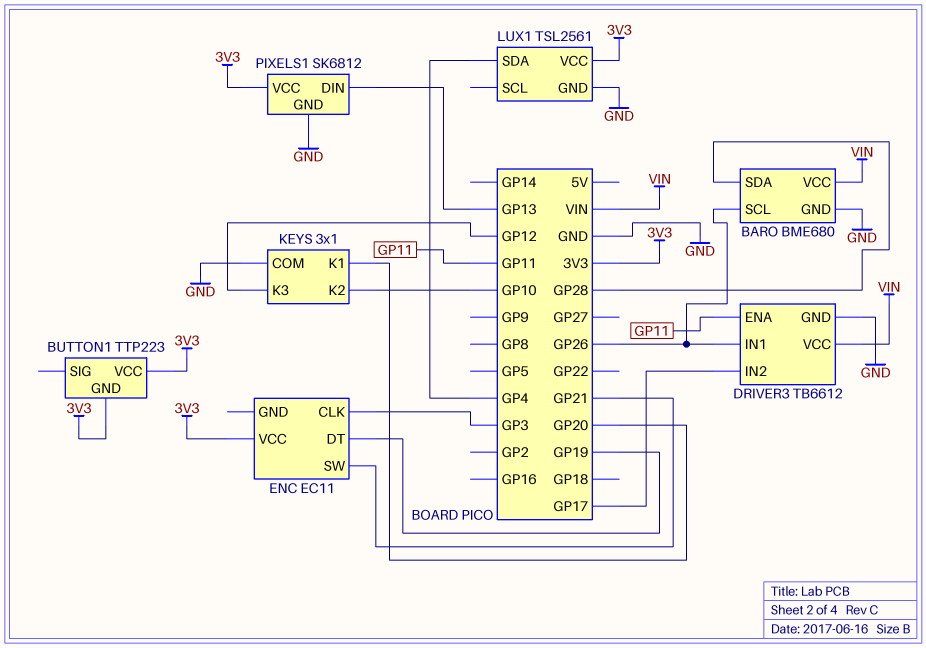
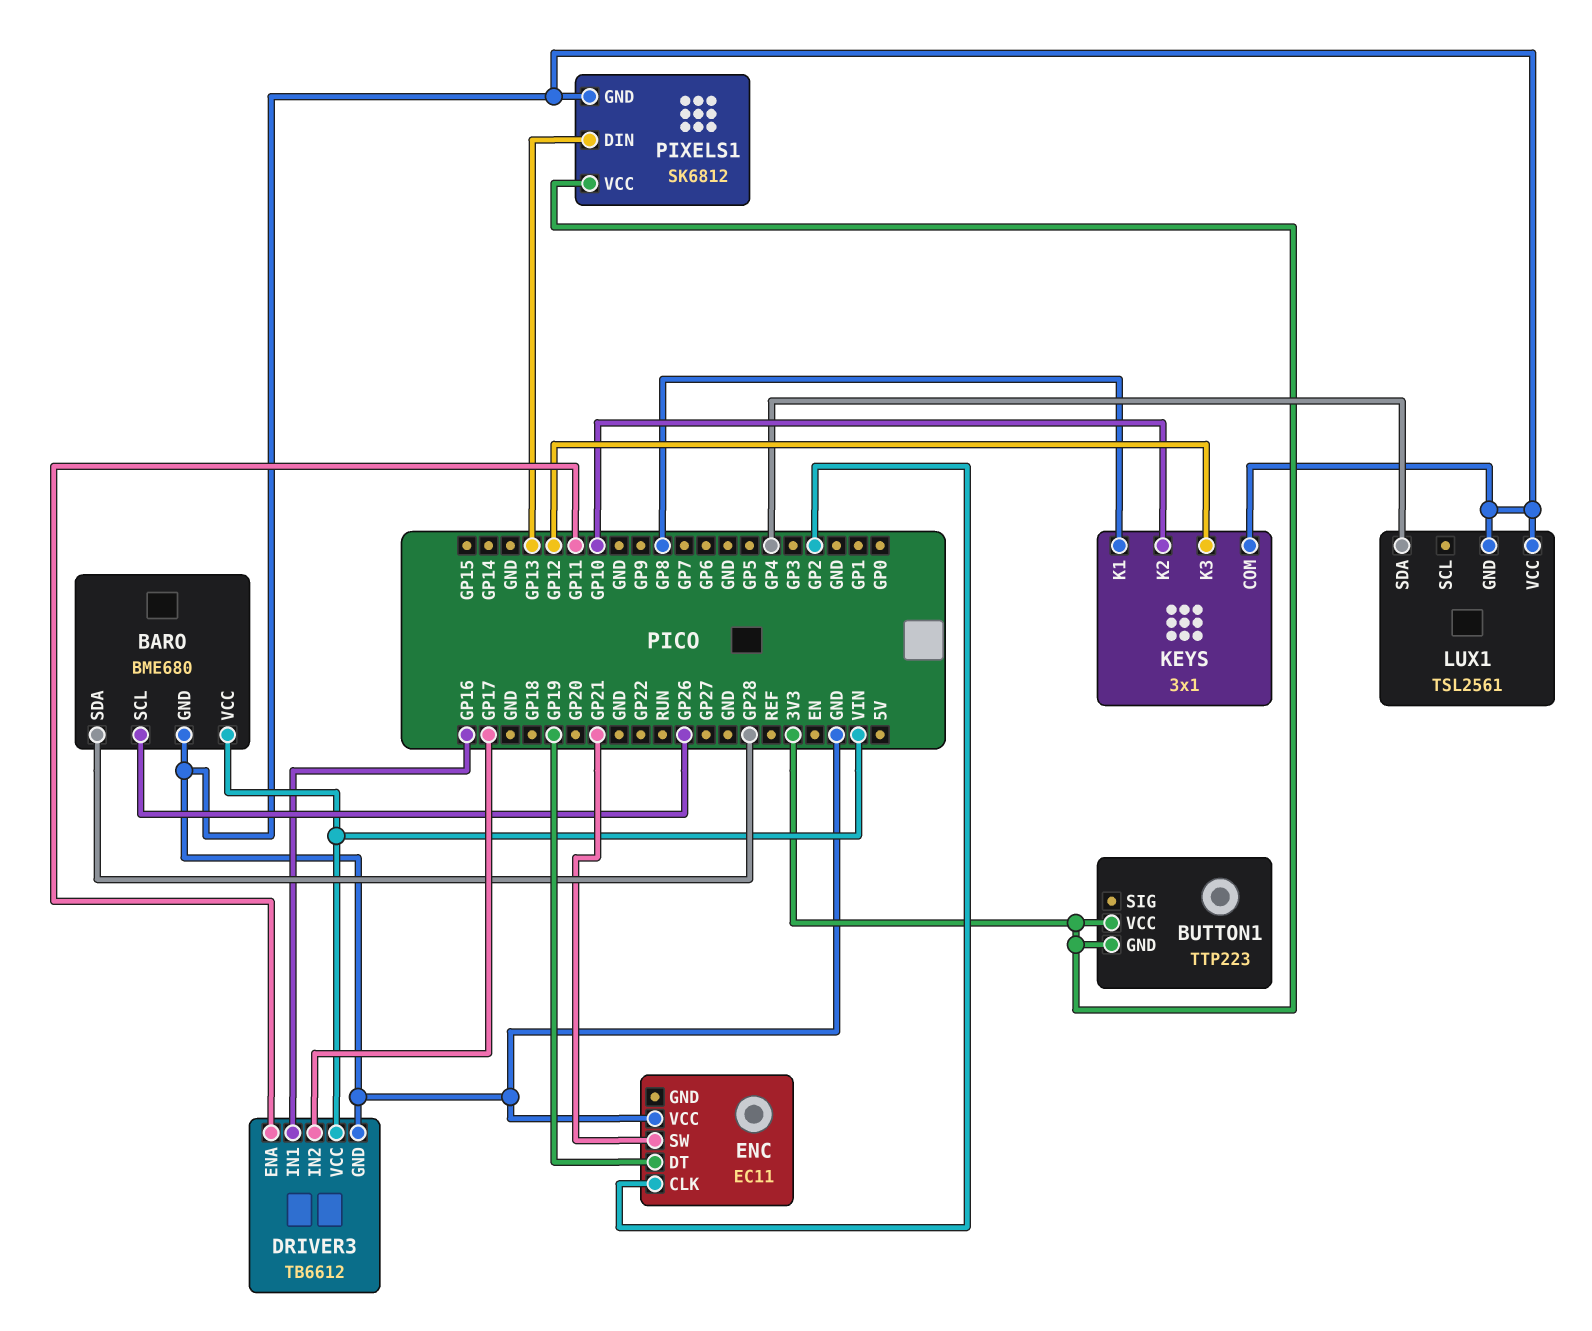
DRIVER3 pin IN1: GP26 -> GP16
ENC pin CLK: GP3 -> GP2
ENC pin VCC: 3V3 -> GND
KEYS pin K1: GP20 -> GP8
LUX1 pin VCC: 3V3 -> GND

